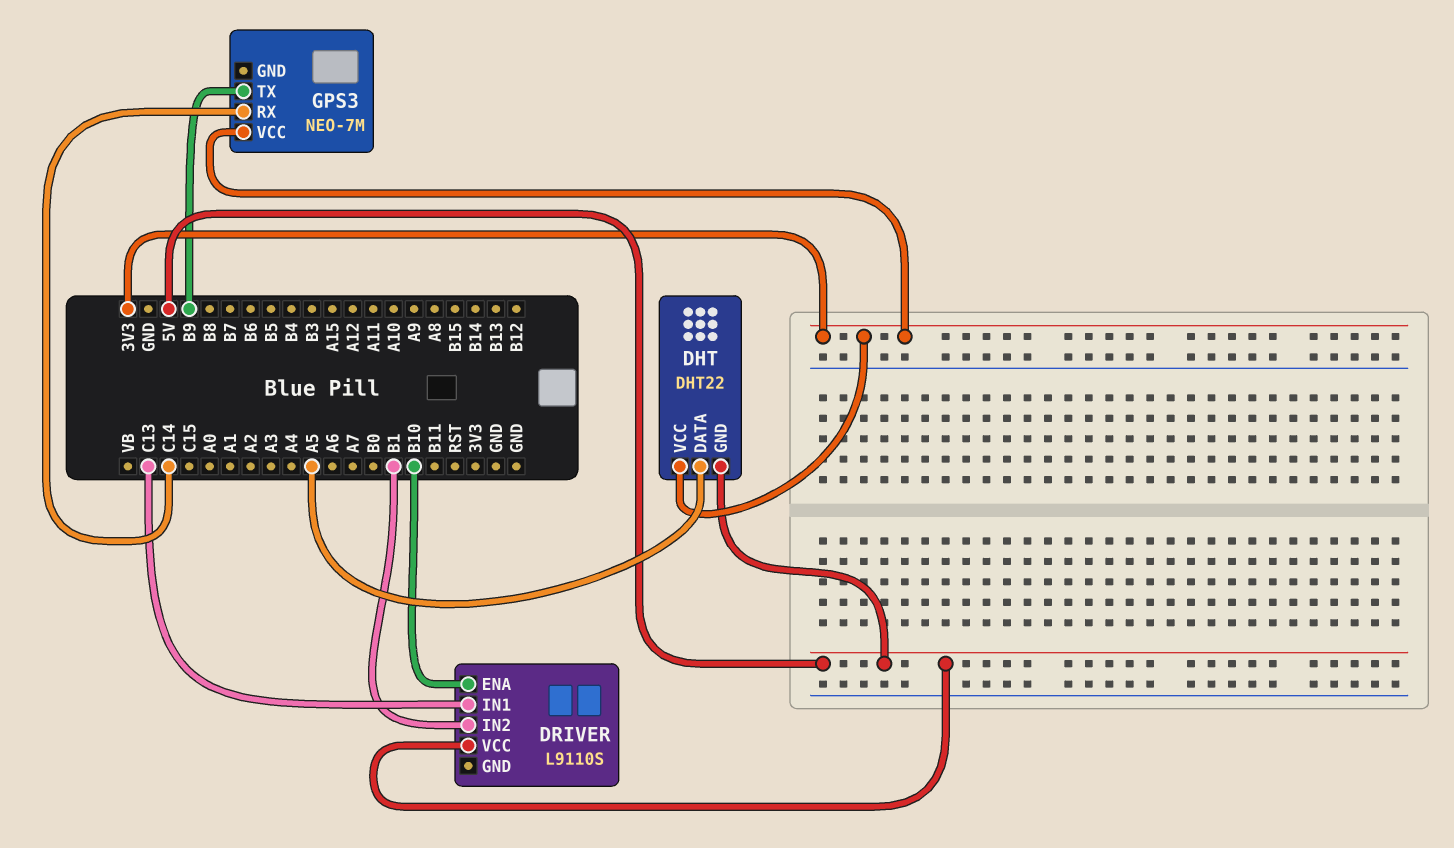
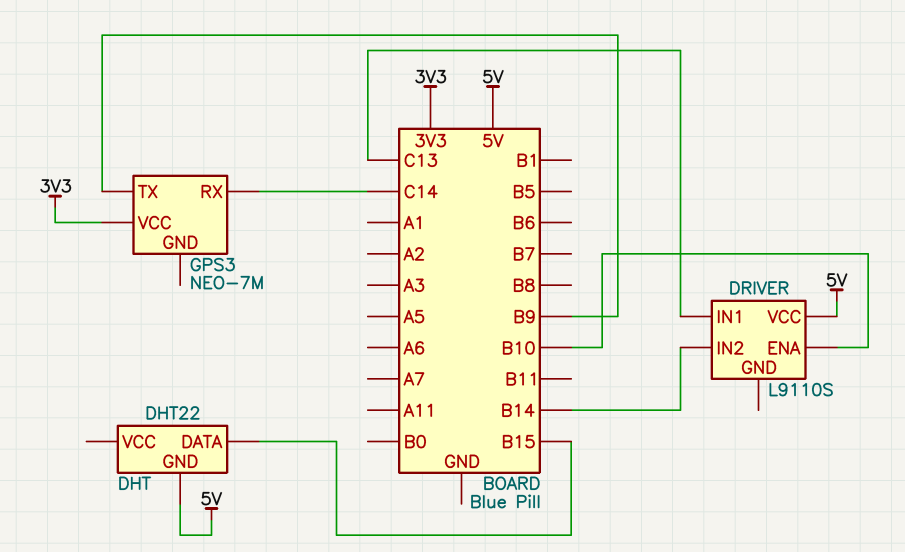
DHT pin DATA: A5 -> B15
DHT pin VCC: 3V3 -> none
DRIVER pin IN2: B1 -> B14

